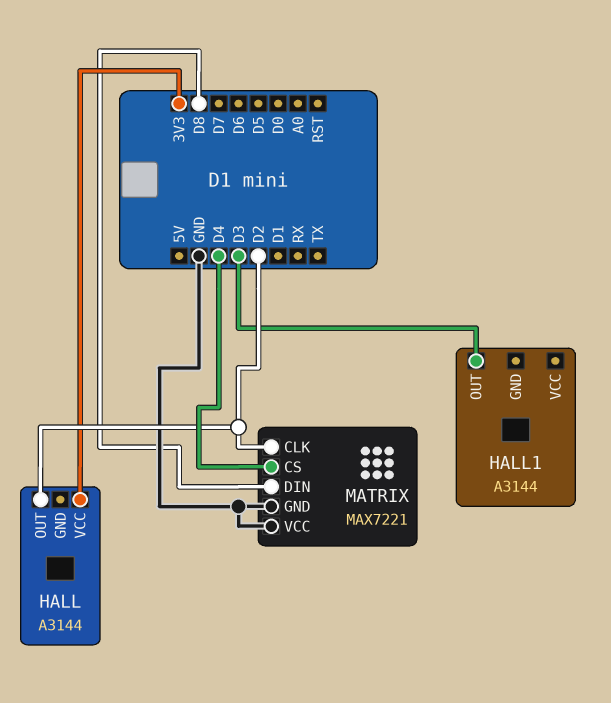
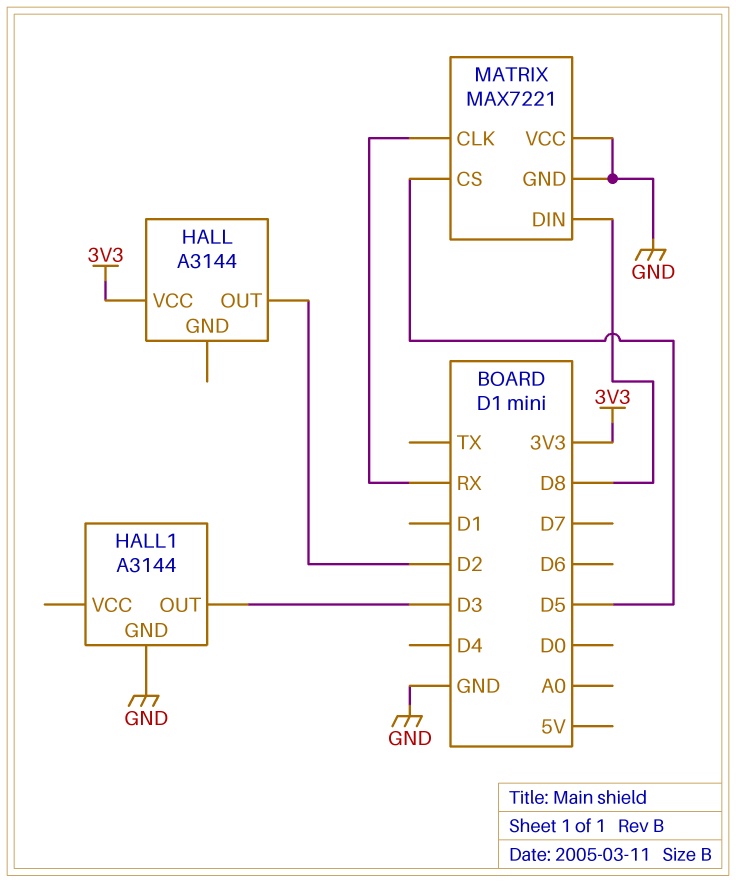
HALL1 pin GND: none -> GND
MATRIX pin CLK: D2 -> RX
MATRIX pin CS: D4 -> D5

